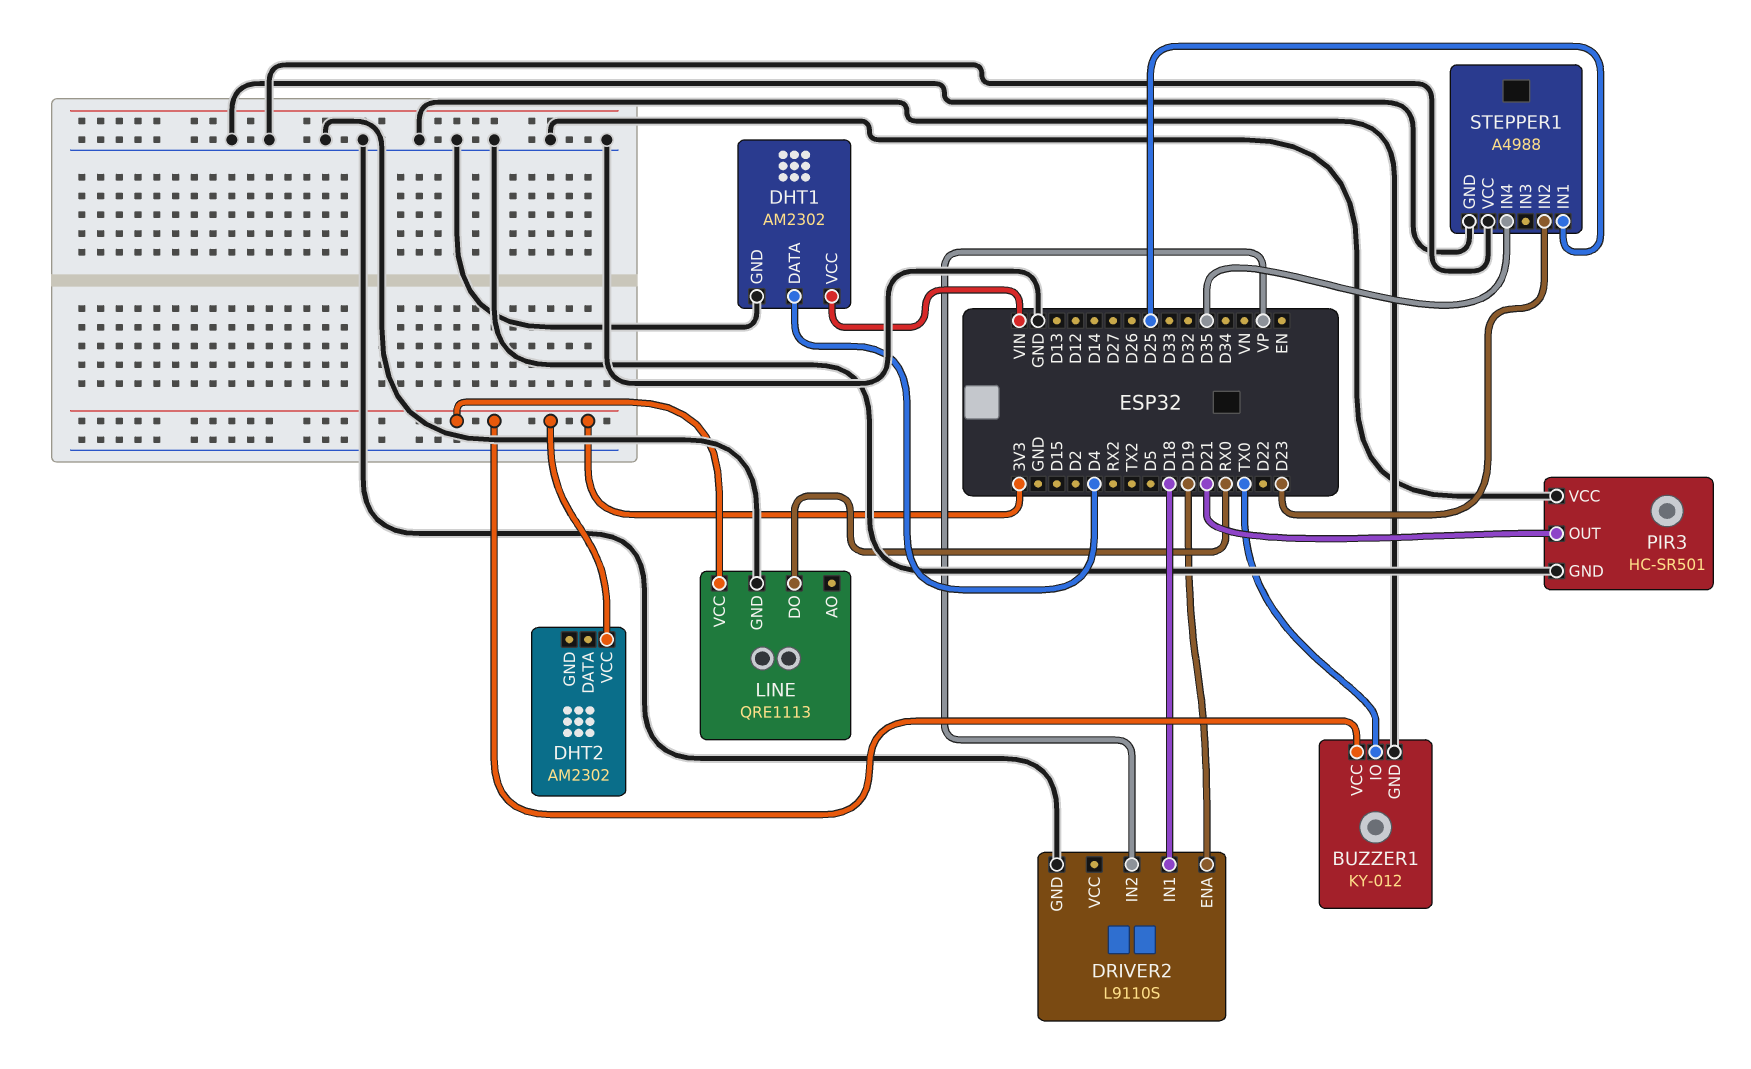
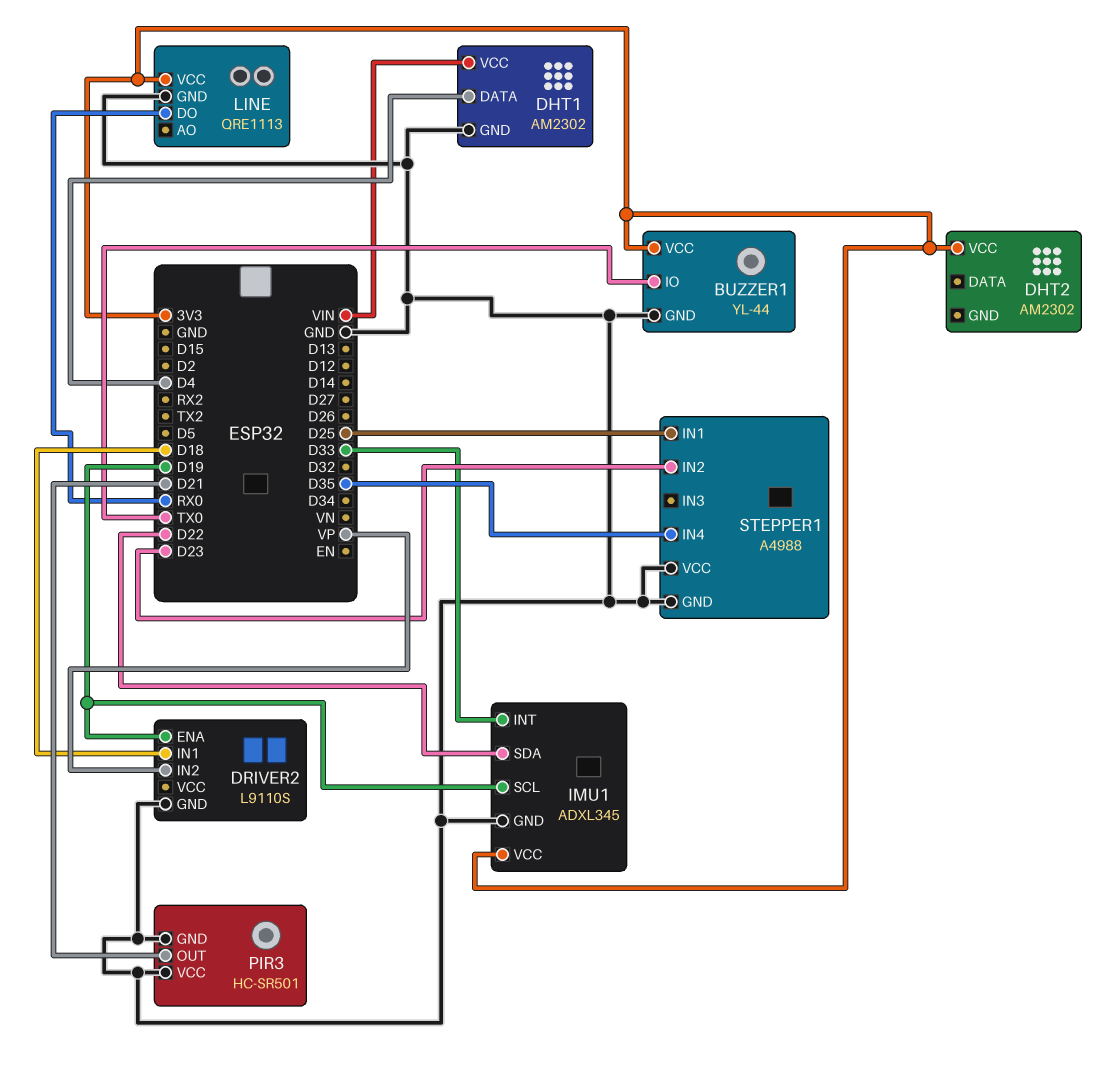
BUZZER1: KY-012 -> YL-44
IMU1: none -> ADXL345
IMU1 pin GND: none -> GND
IMU1 pin INT: none -> D33
IMU1 pin SCL: none -> D19
IMU1 pin SDA: none -> D22
IMU1 pin VCC: none -> 3V3

